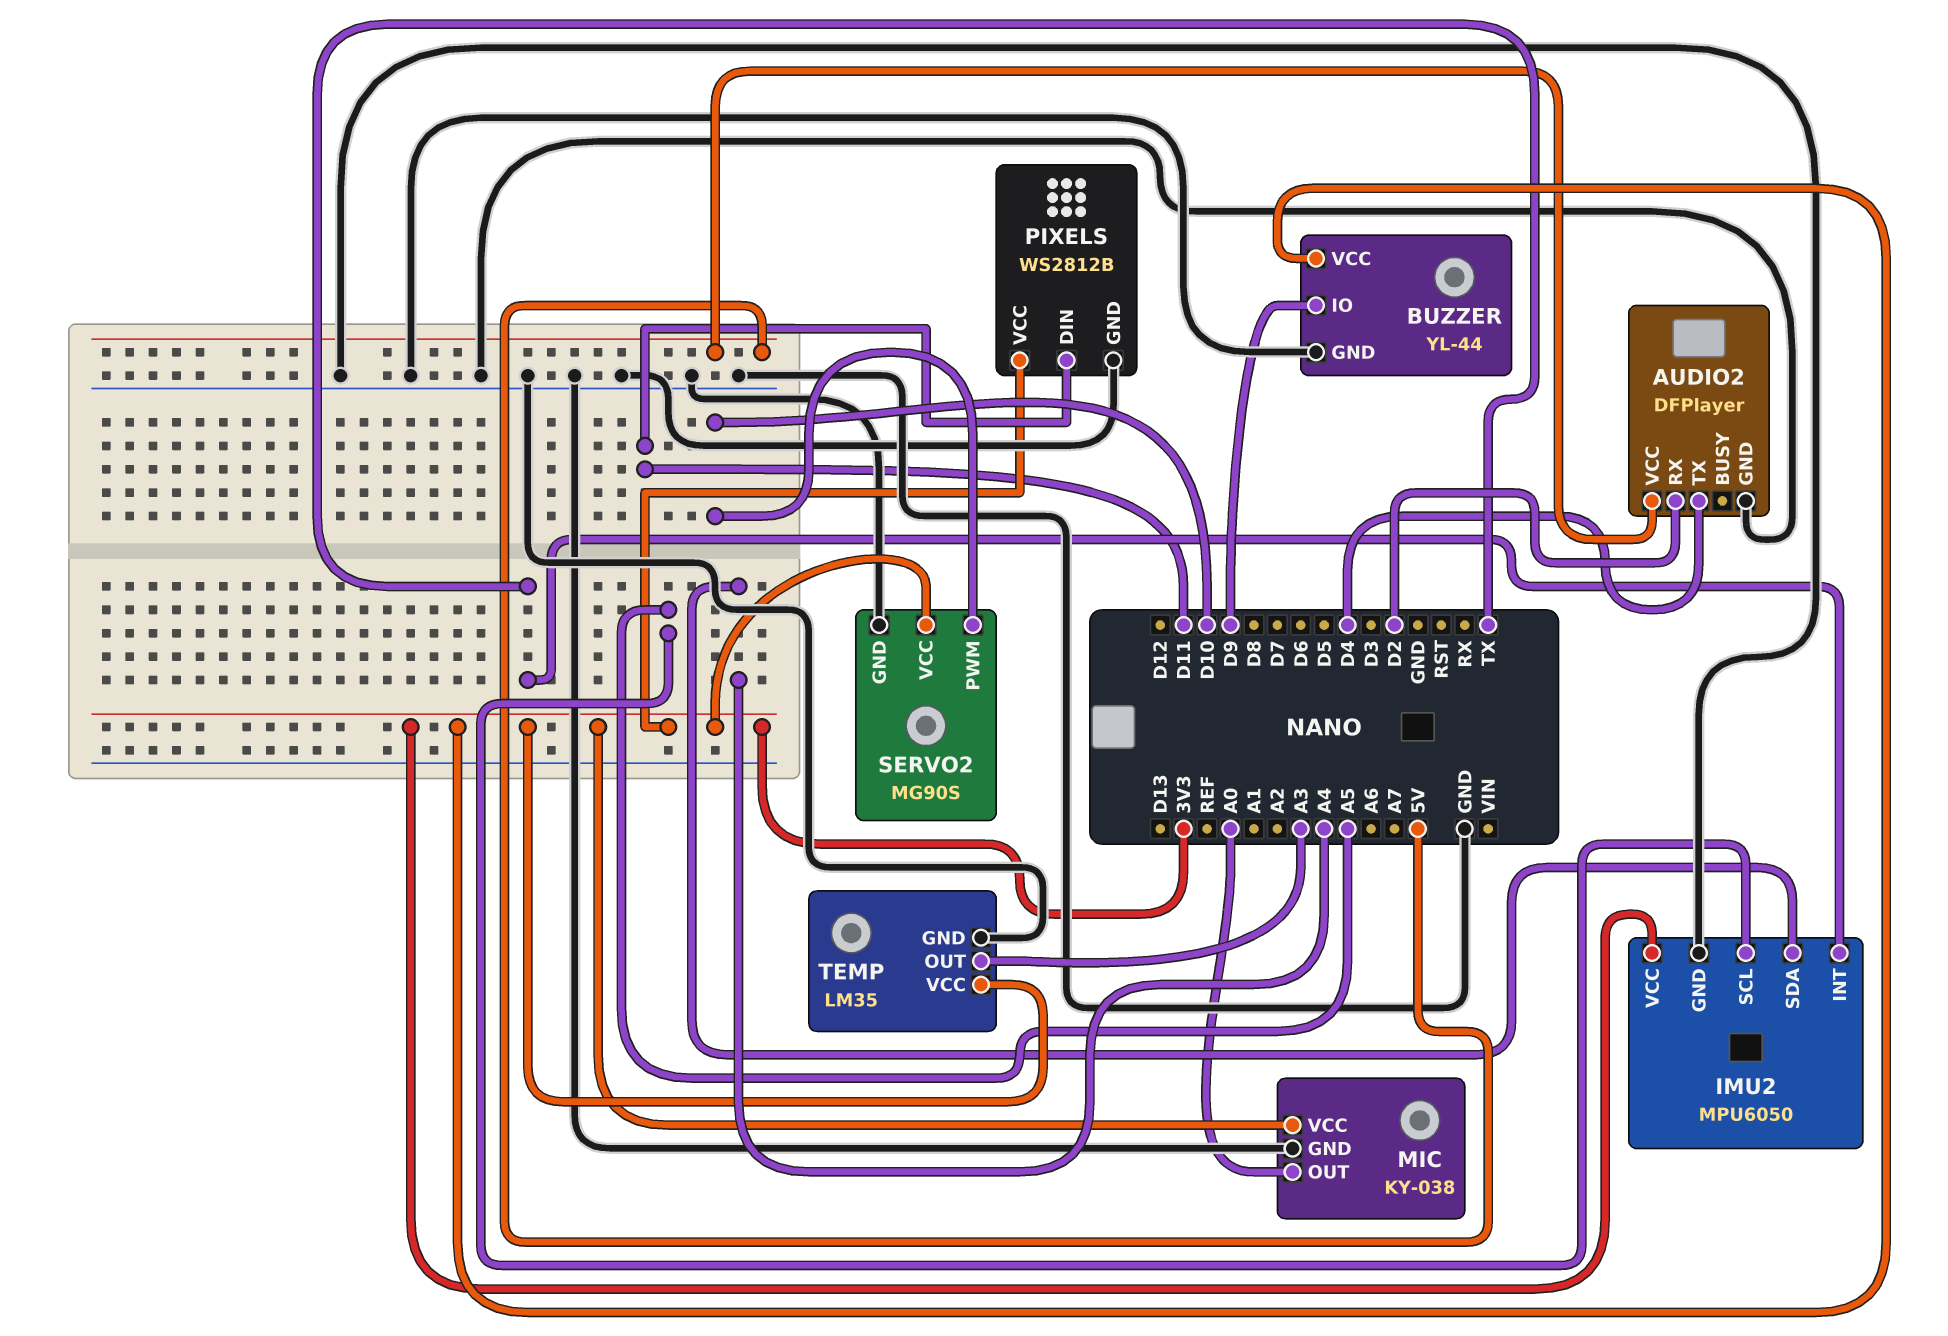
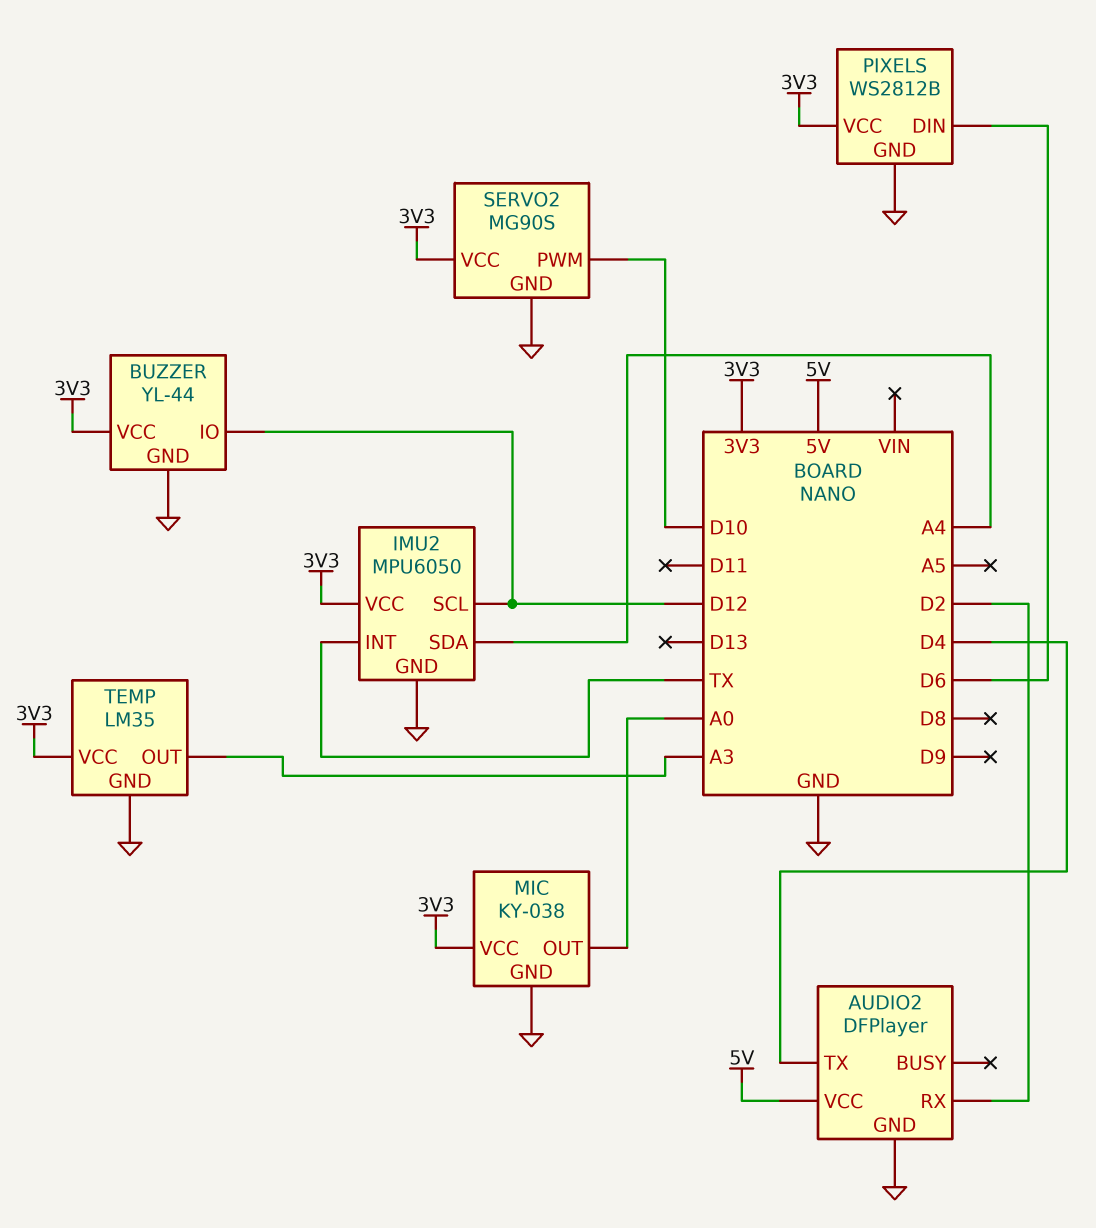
BUZZER pin IO: D9 -> D12
IMU2 pin SCL: A5 -> D12
PIXELS pin DIN: D11 -> D6

